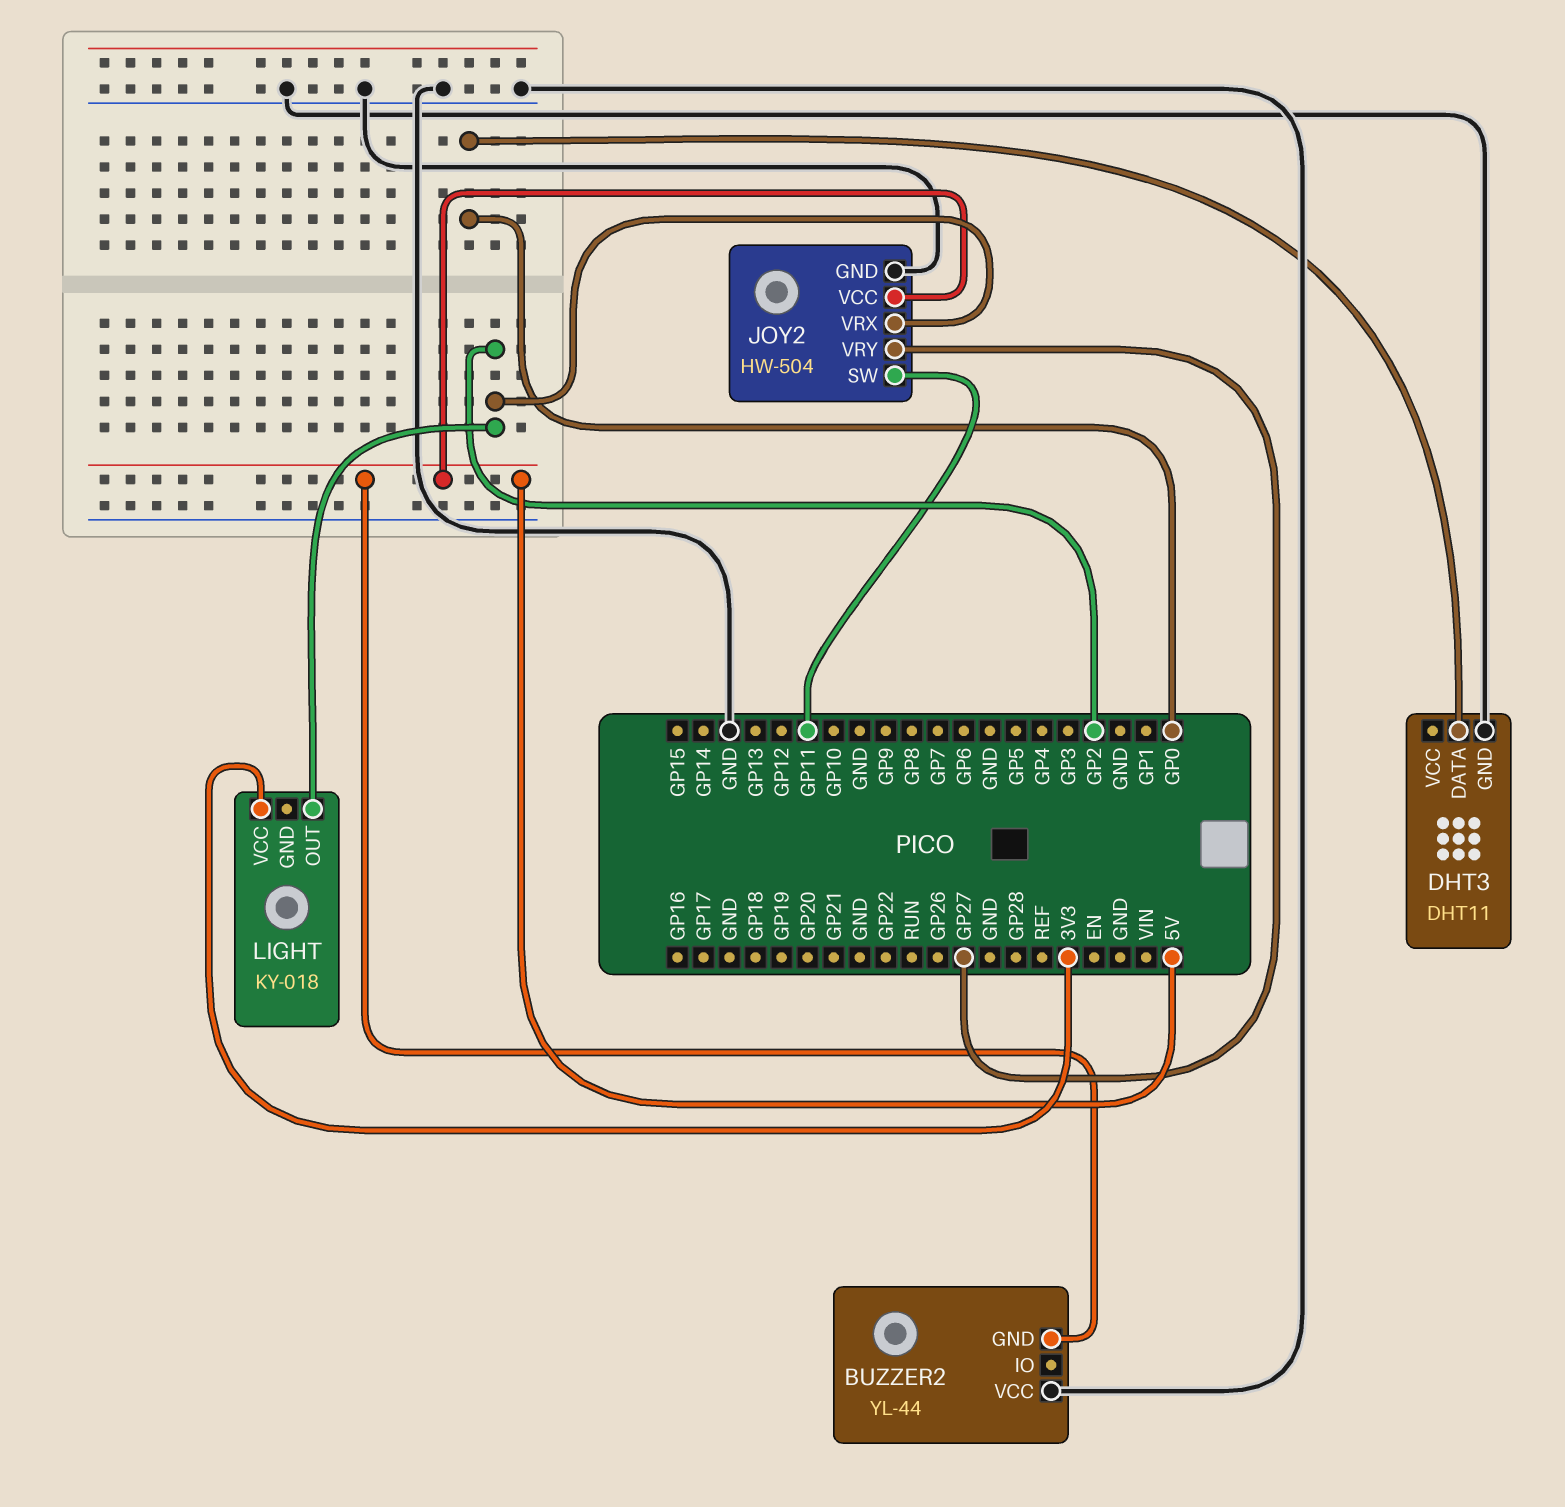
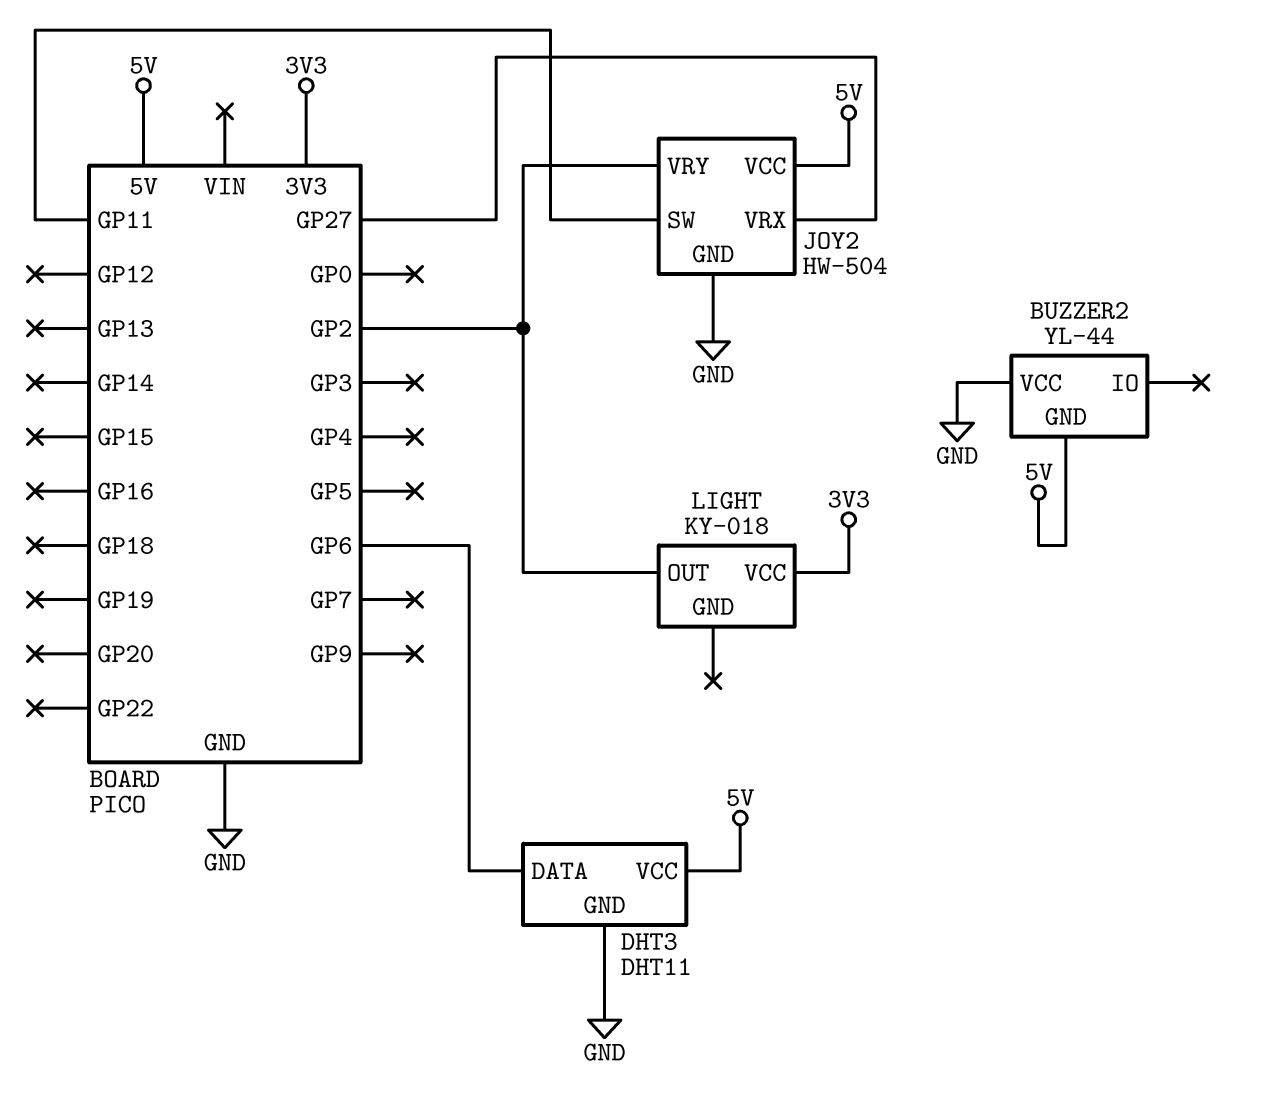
DHT3 pin DATA: GP0 -> GP6
DHT3 pin VCC: none -> 5V
JOY2 pin VRX: GP2 -> GP27
JOY2 pin VRY: GP27 -> GP2

